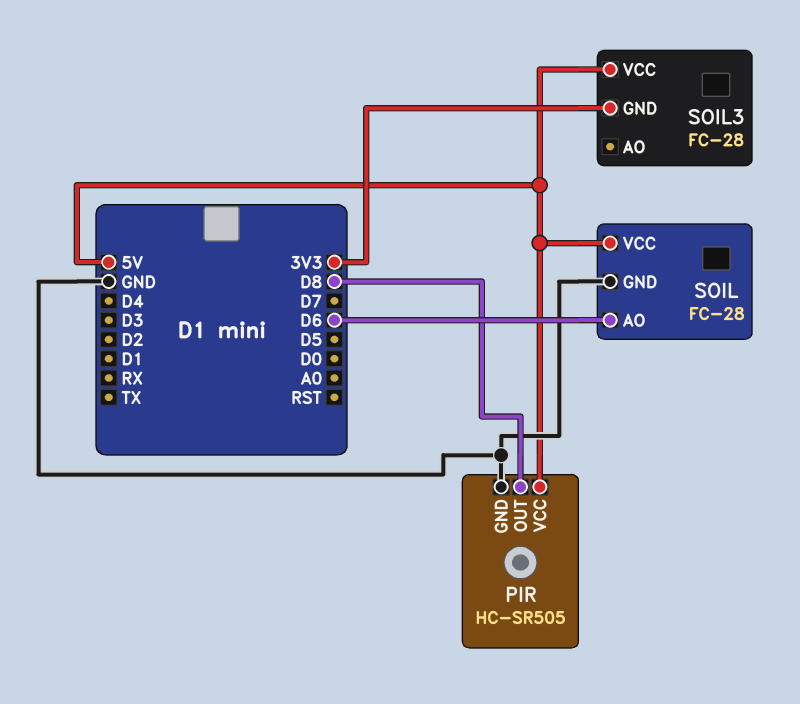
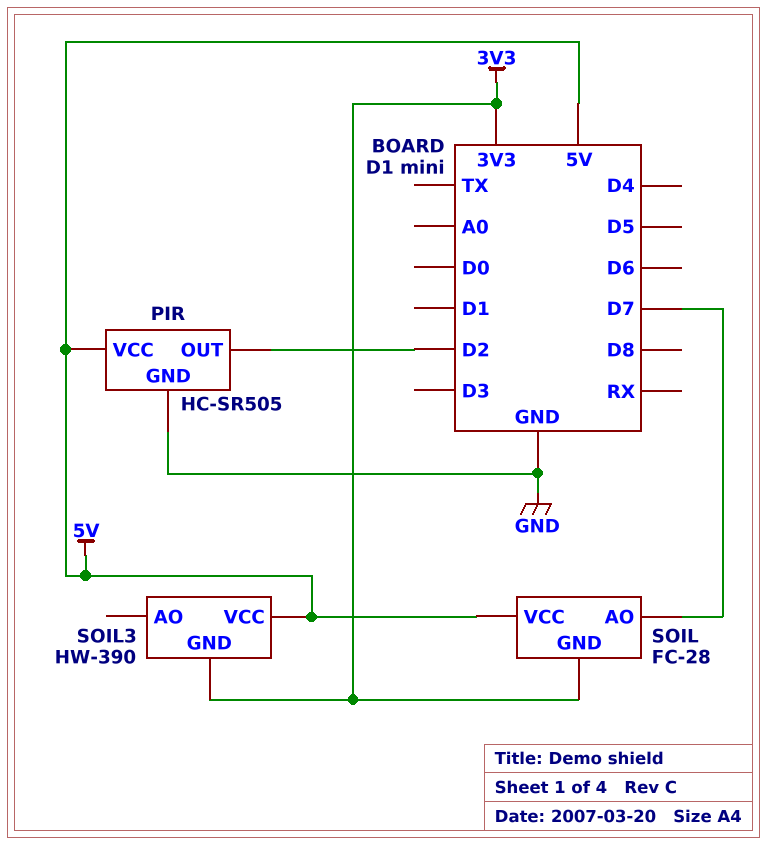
PIR pin OUT: D8 -> D2
SOIL pin AO: D6 -> D7
SOIL pin GND: GND -> 3V3
SOIL3: FC-28 -> HW-390

